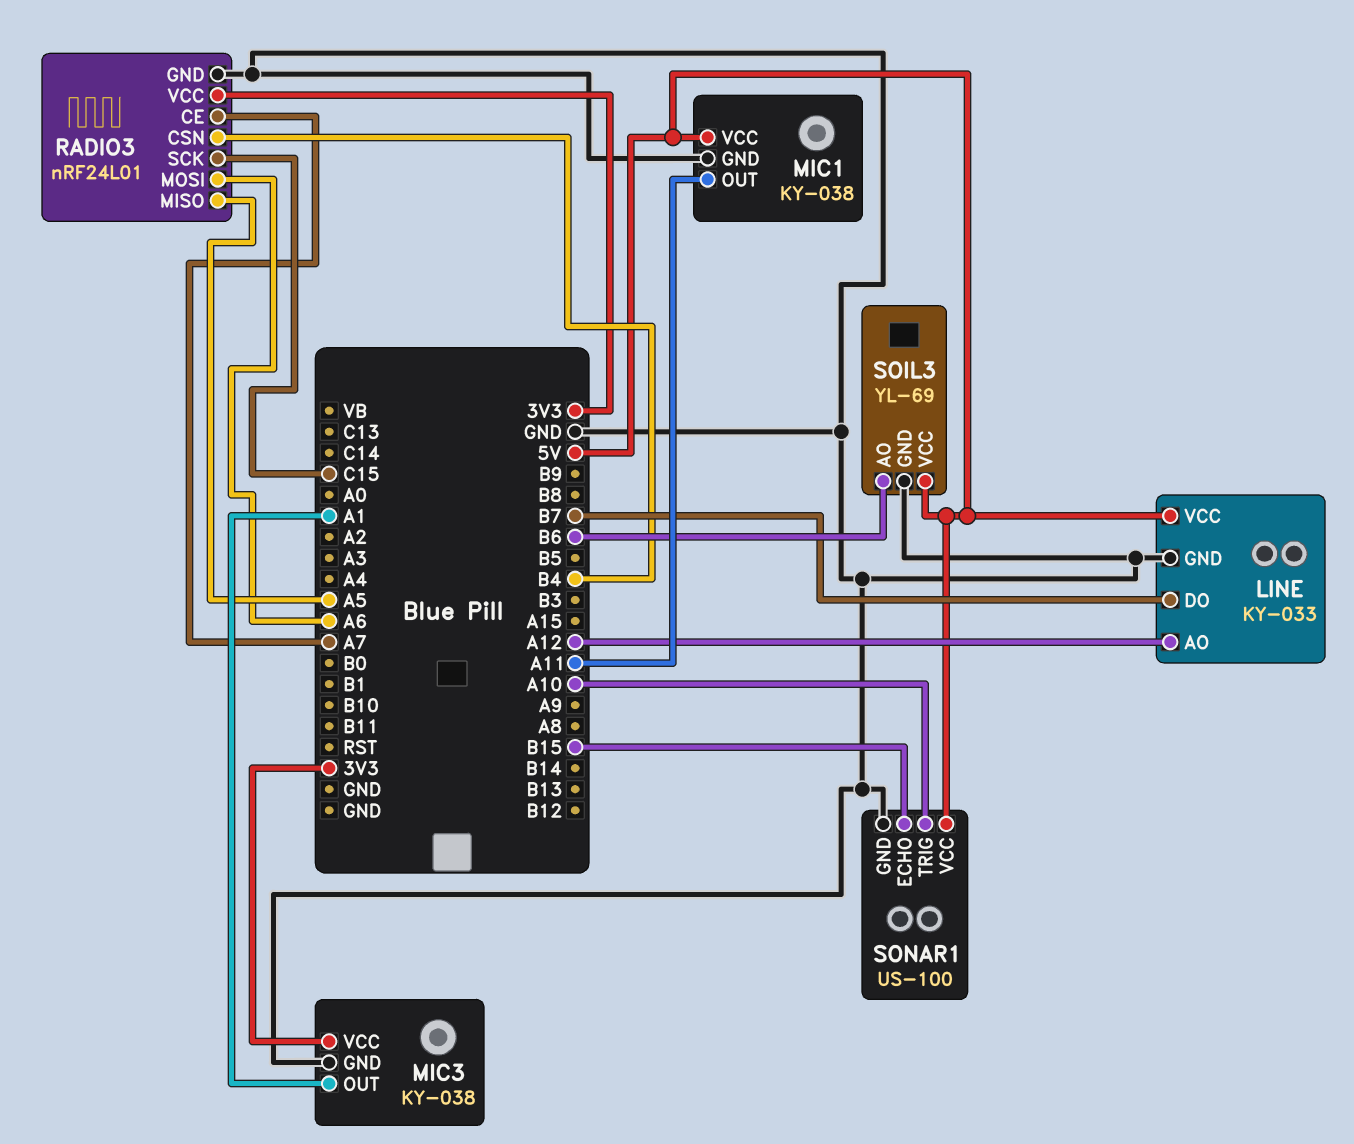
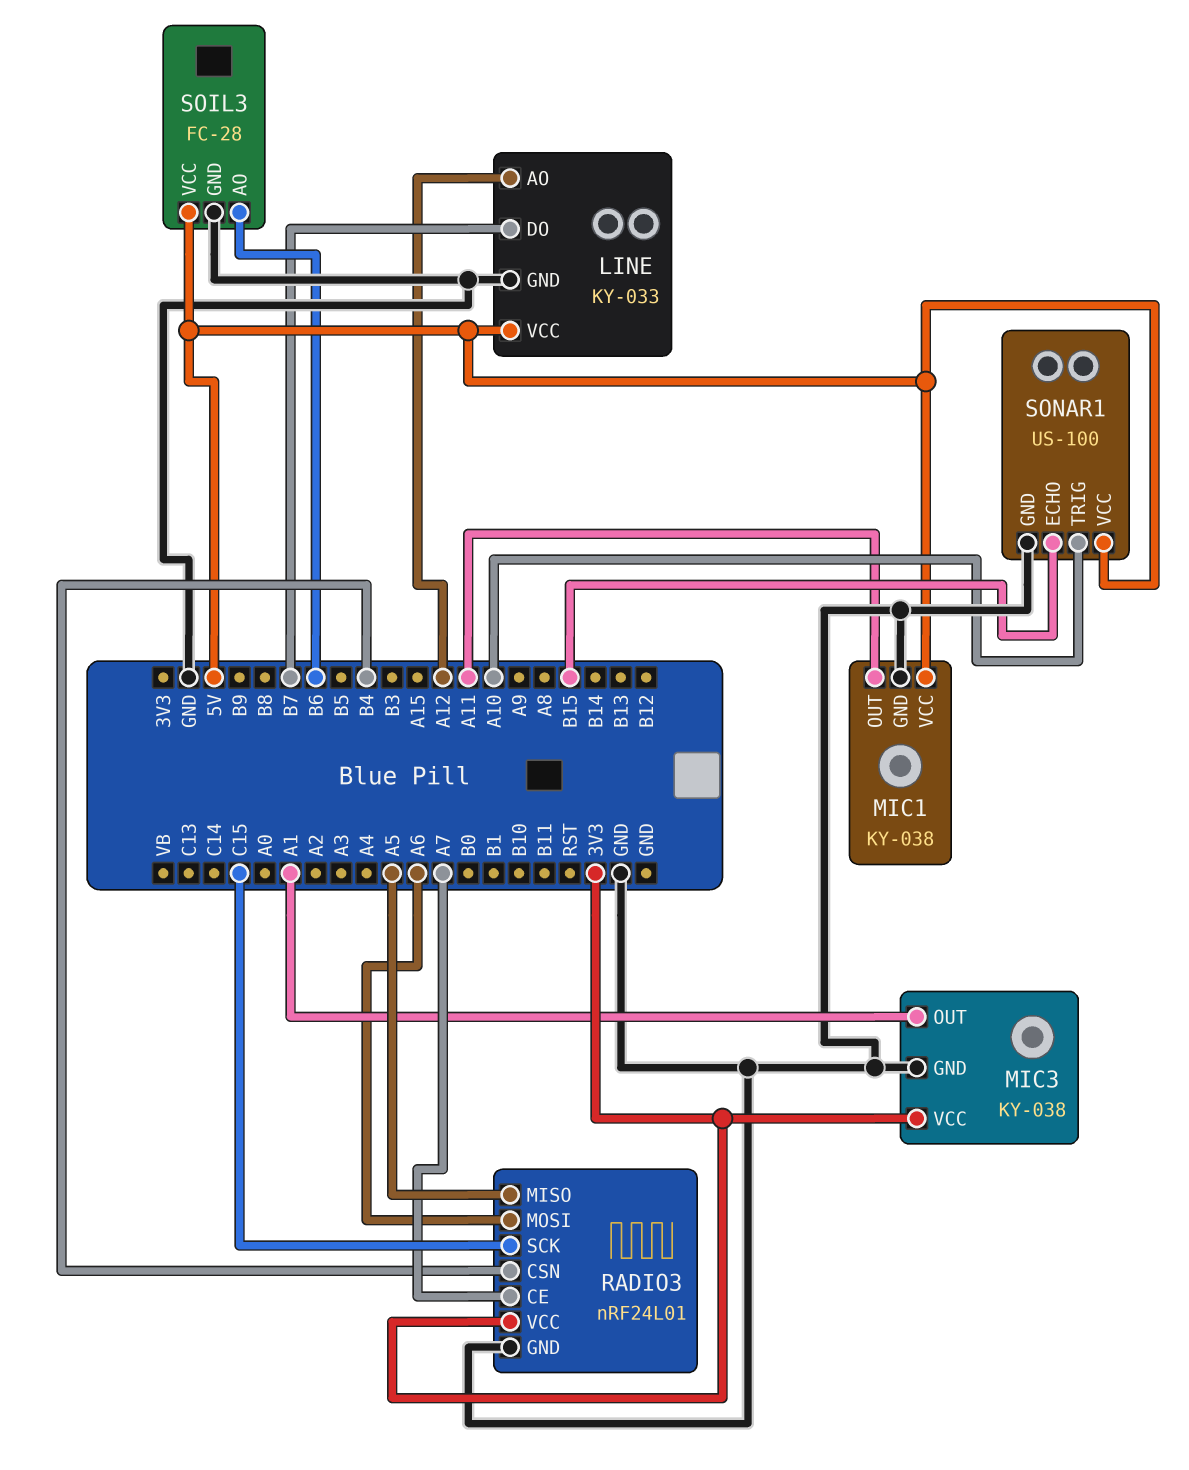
SOIL3: YL-69 -> FC-28

